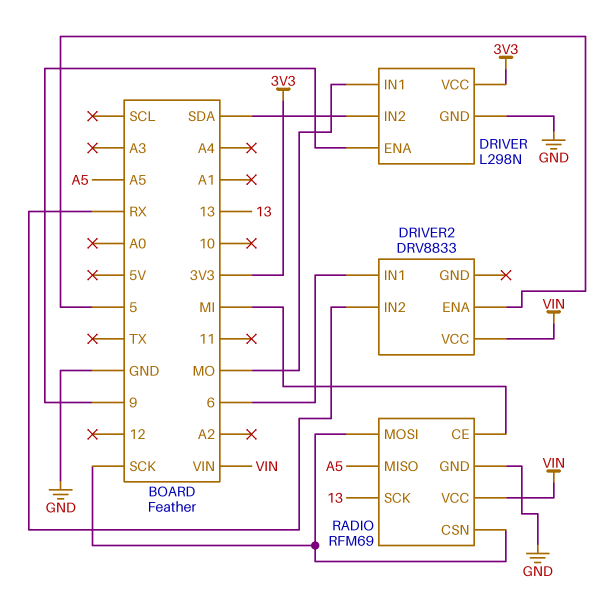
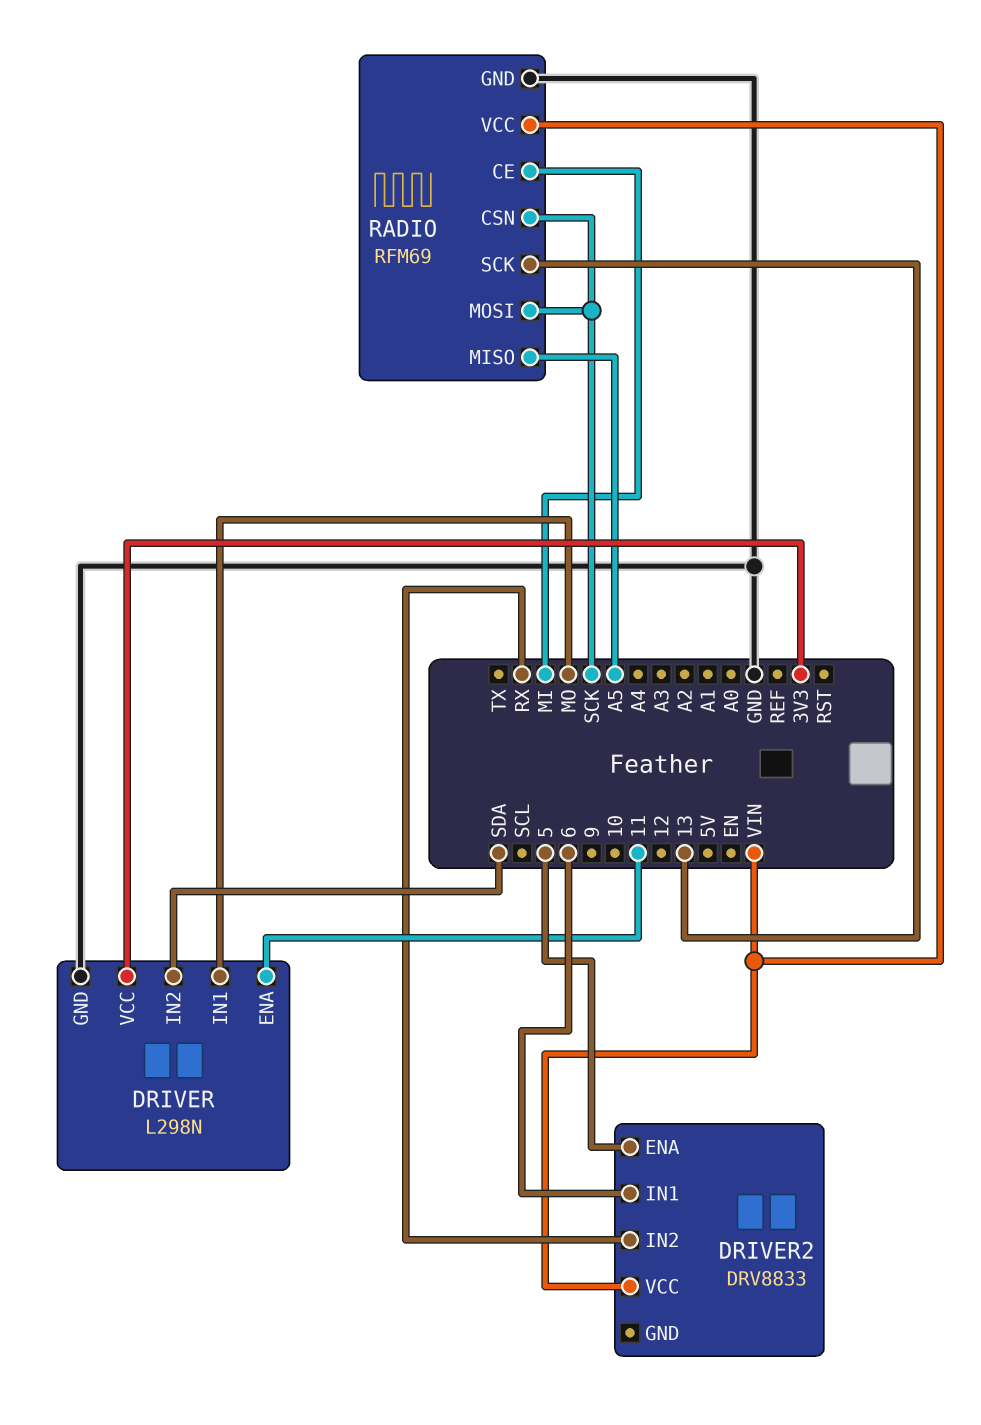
DRIVER pin ENA: 9 -> 11

